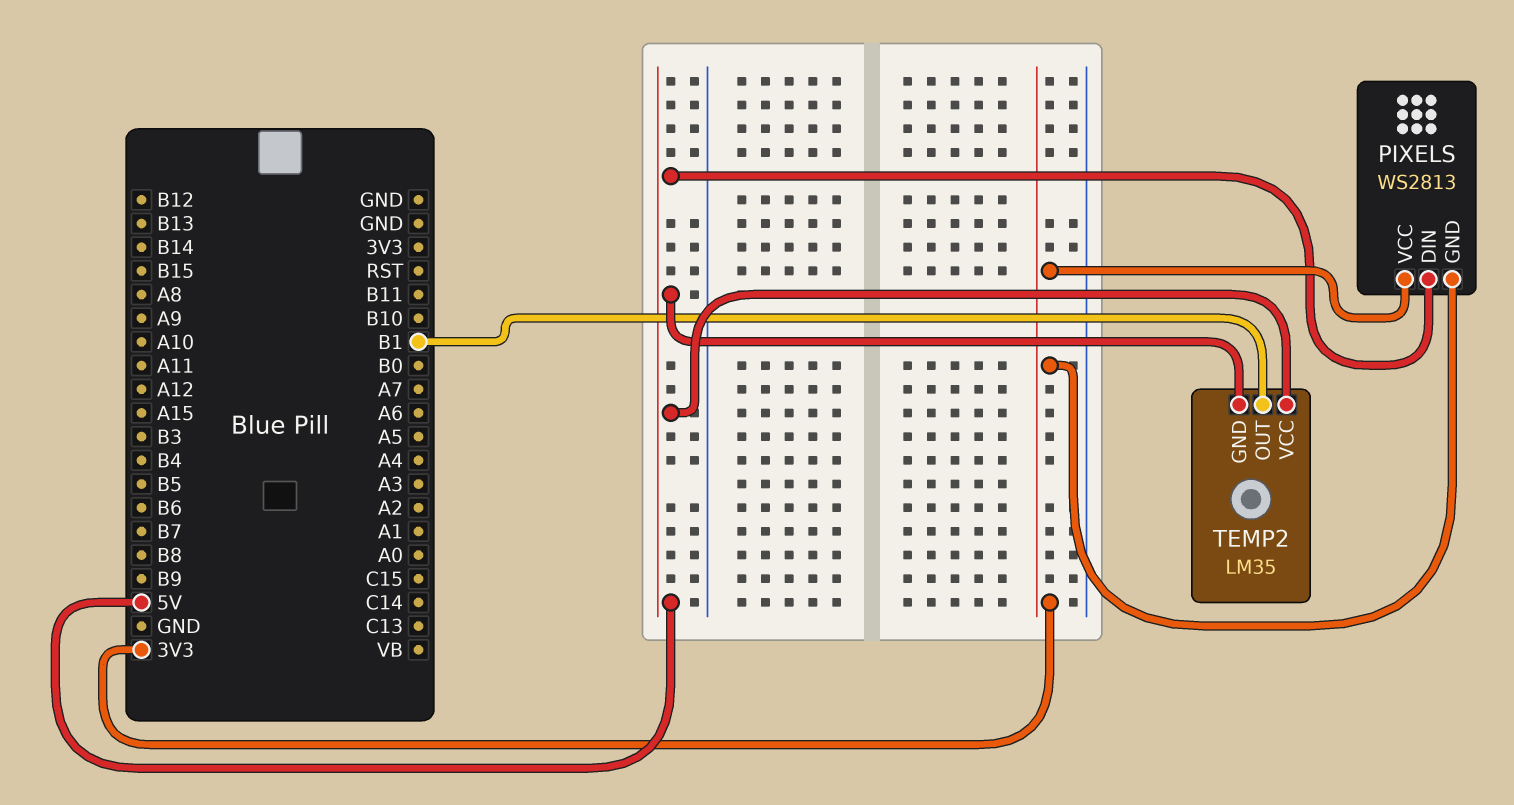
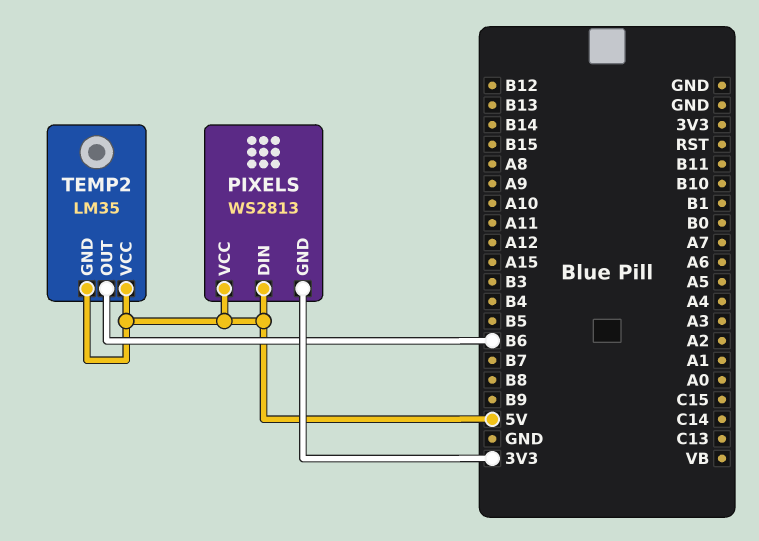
PIXELS pin VCC: 3V3 -> 5V
TEMP2 pin OUT: B1 -> B6

